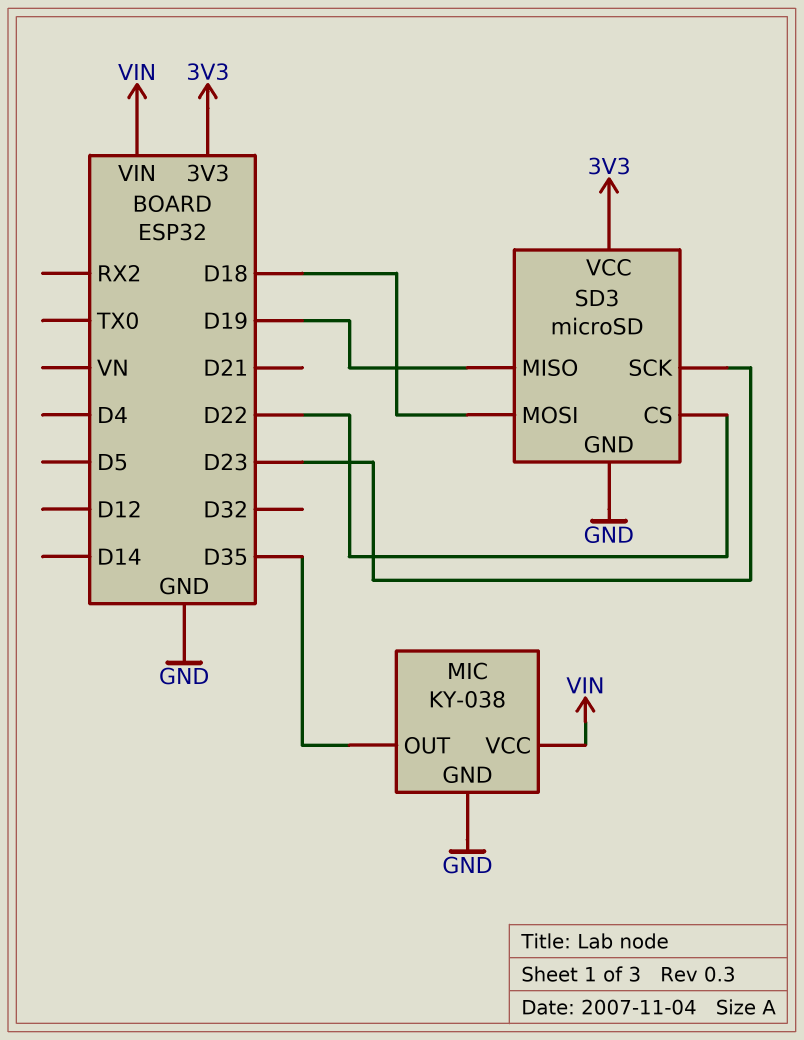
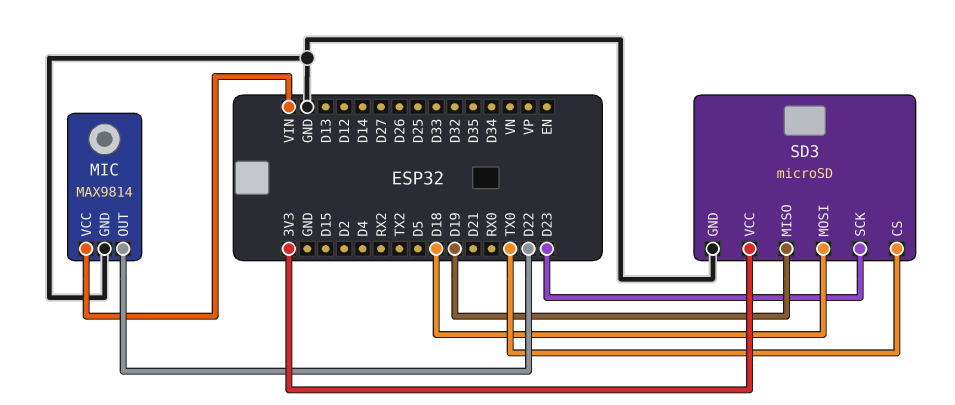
MIC: KY-038 -> MAX9814
MIC pin OUT: D35 -> D22
SD3 pin CS: D22 -> TX0

